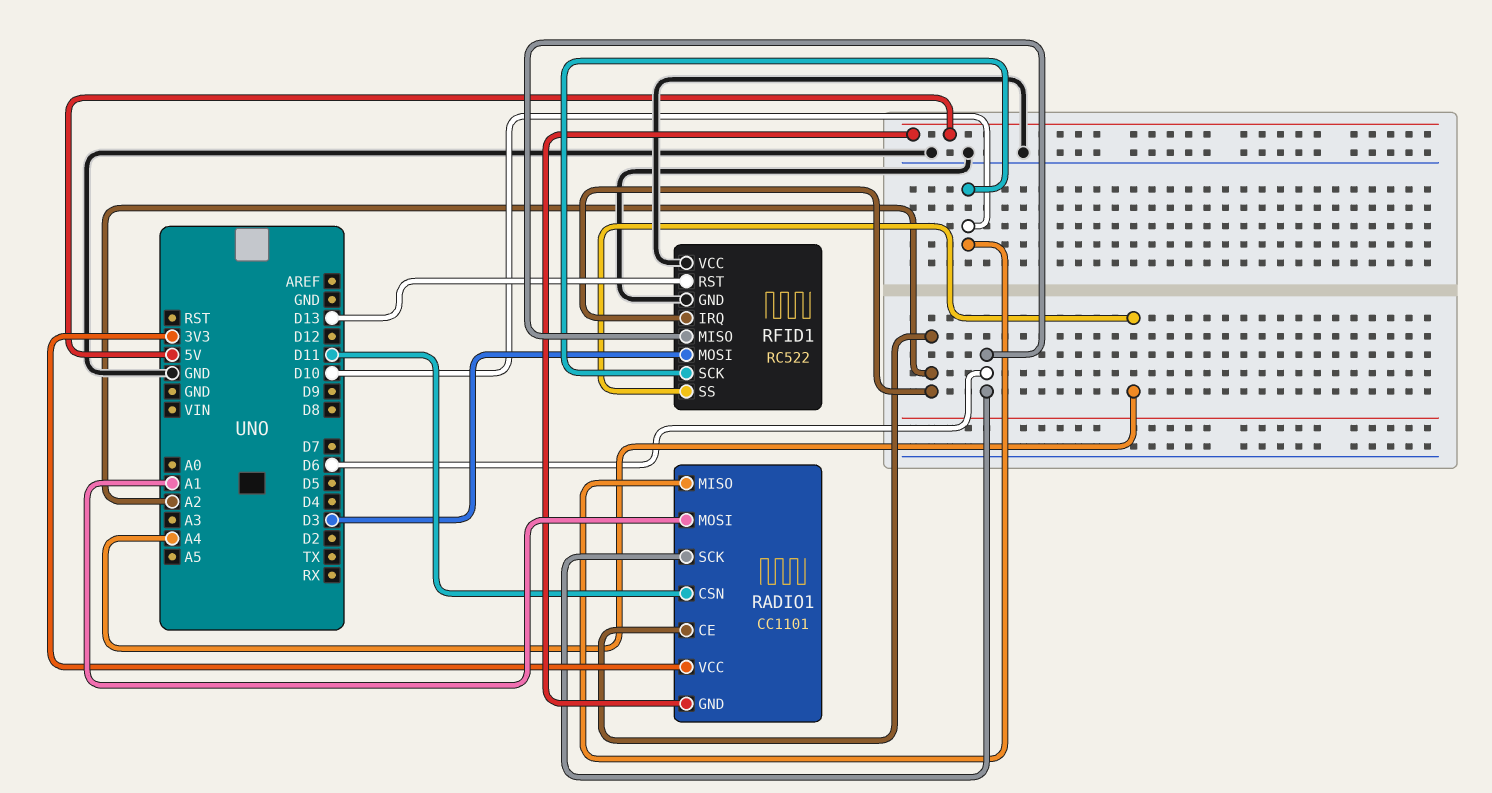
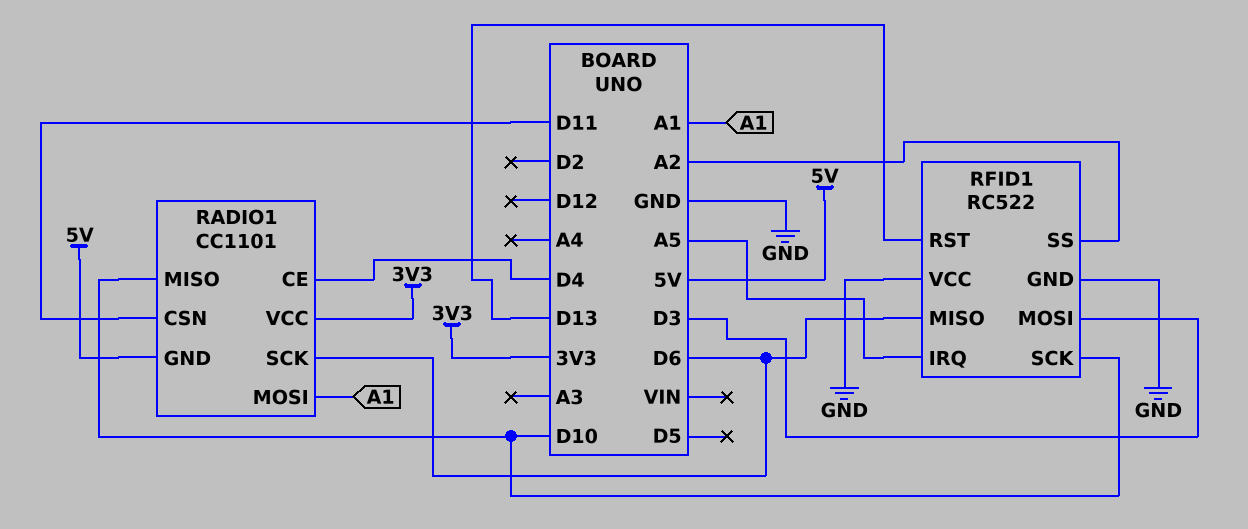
RADIO1 pin CE: A2 -> D4
RFID1 pin IRQ: A2 -> A5
RFID1 pin SS: A4 -> A2

